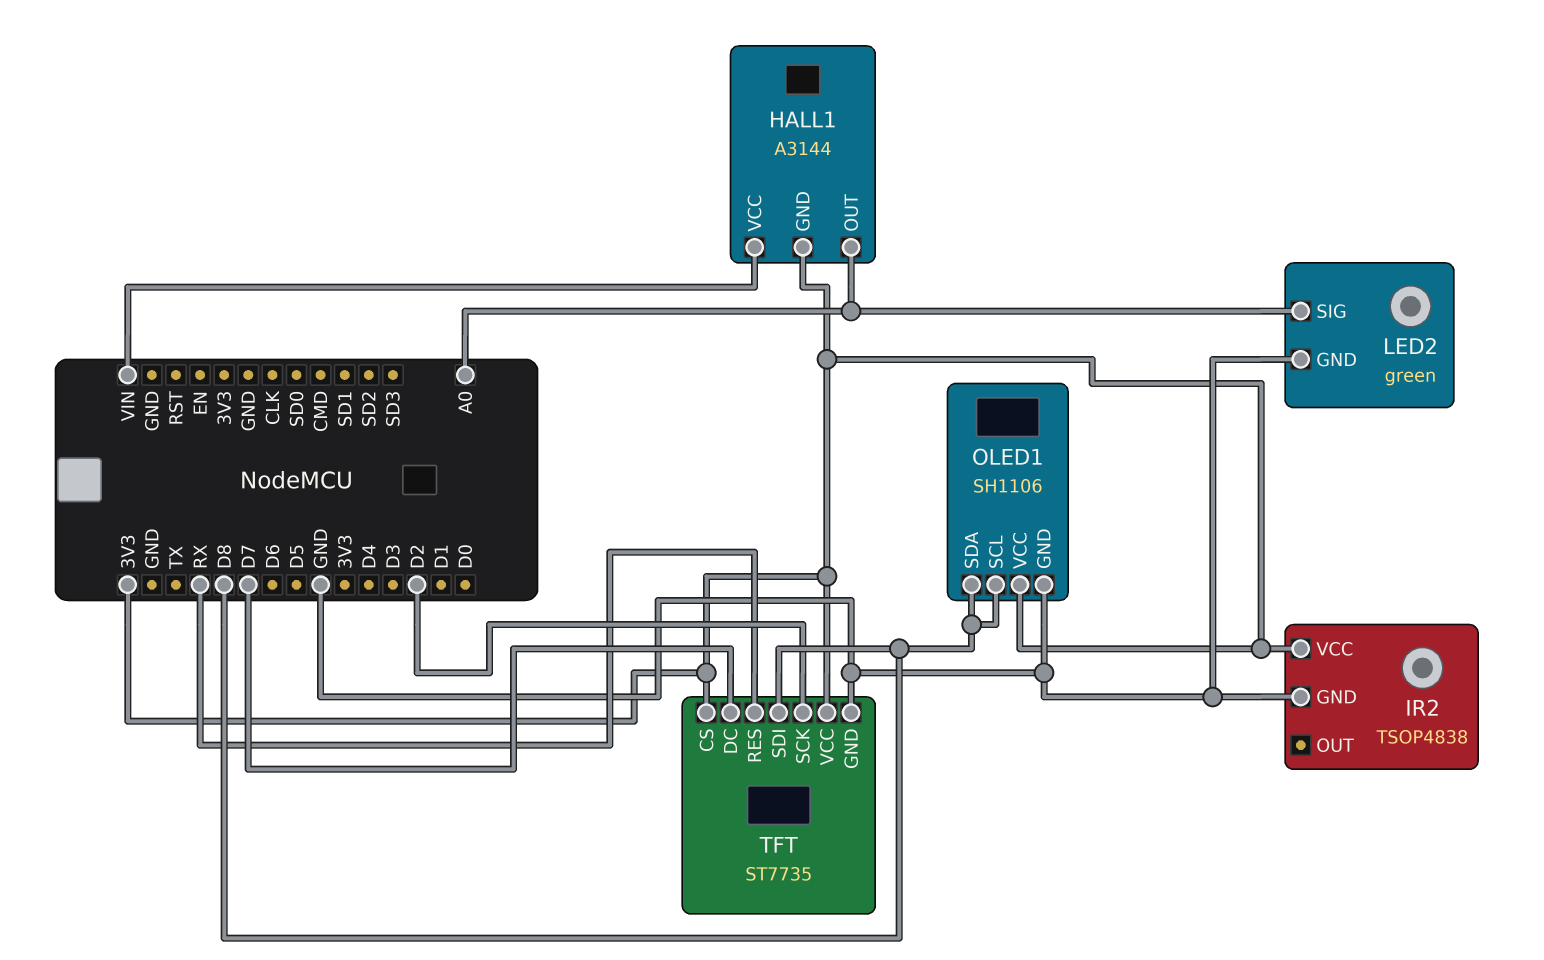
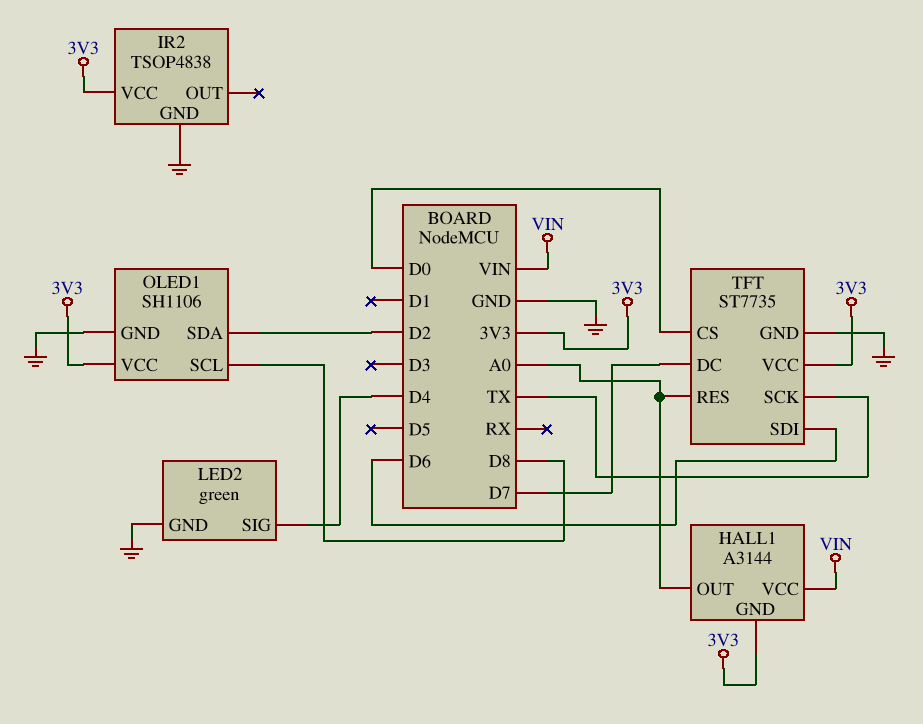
LED2 pin SIG: A0 -> D4
OLED1 pin SDA: D8 -> D2
TFT pin CS: 3V3 -> D0
TFT pin RES: RX -> A0
TFT pin SCK: D2 -> TX
TFT pin SDI: D8 -> D6

